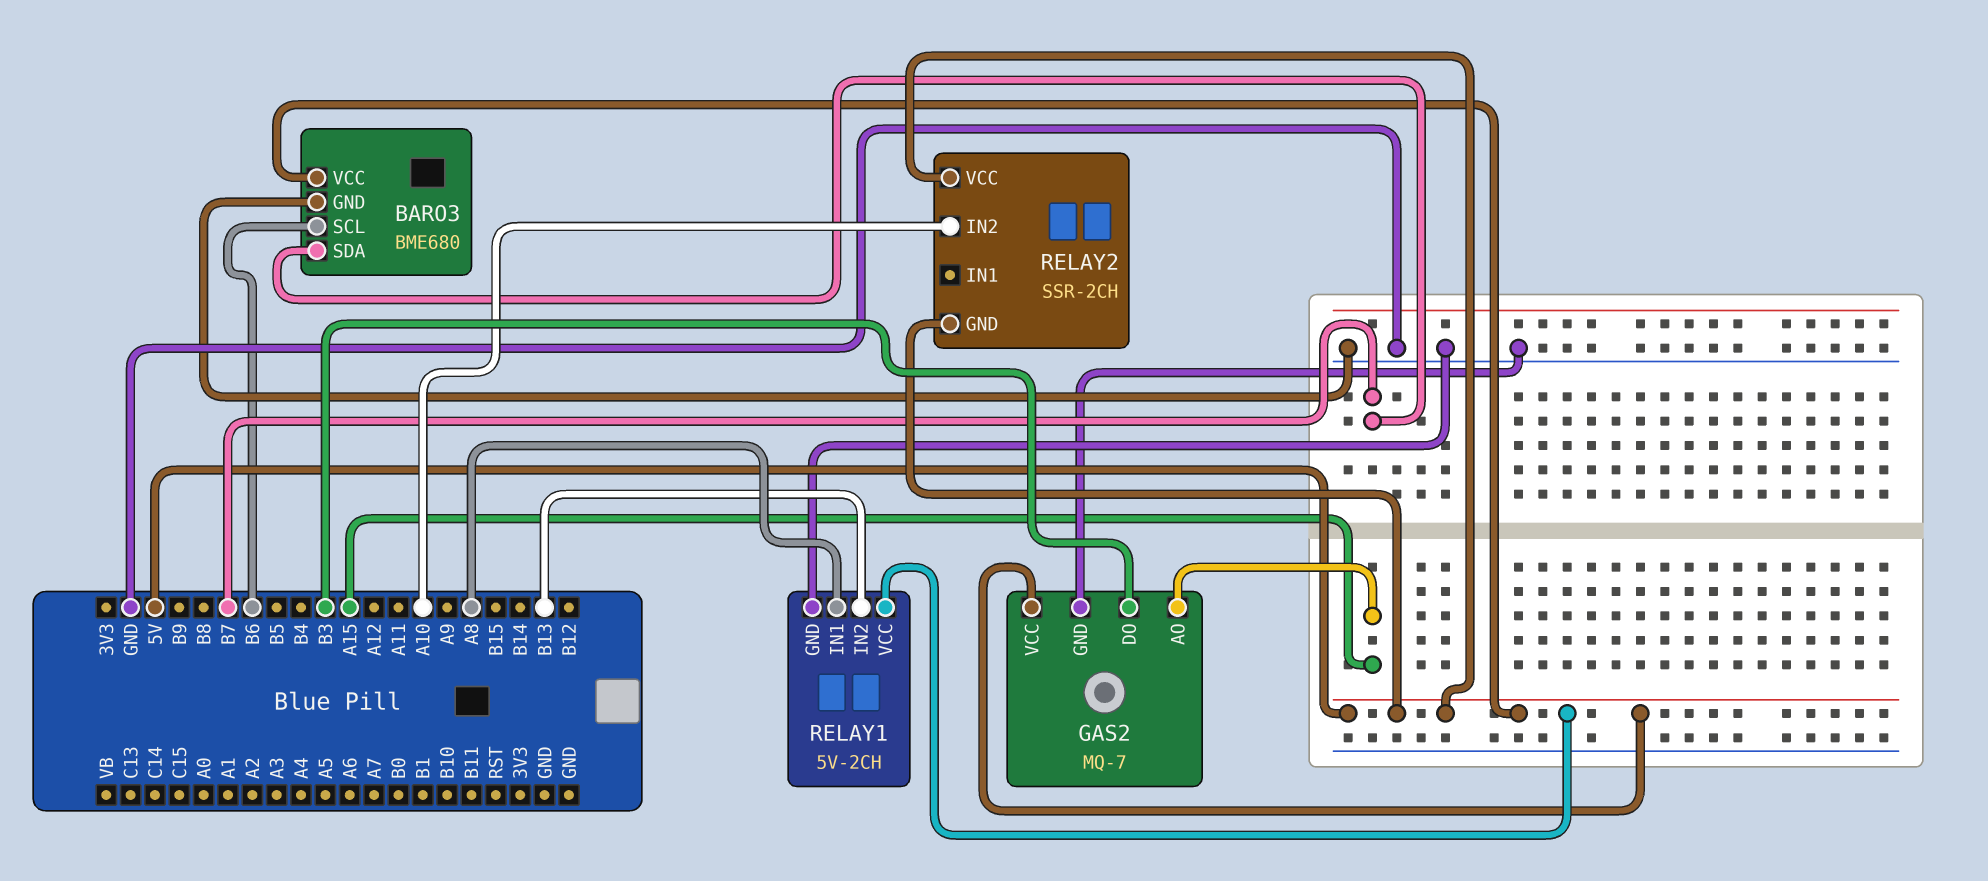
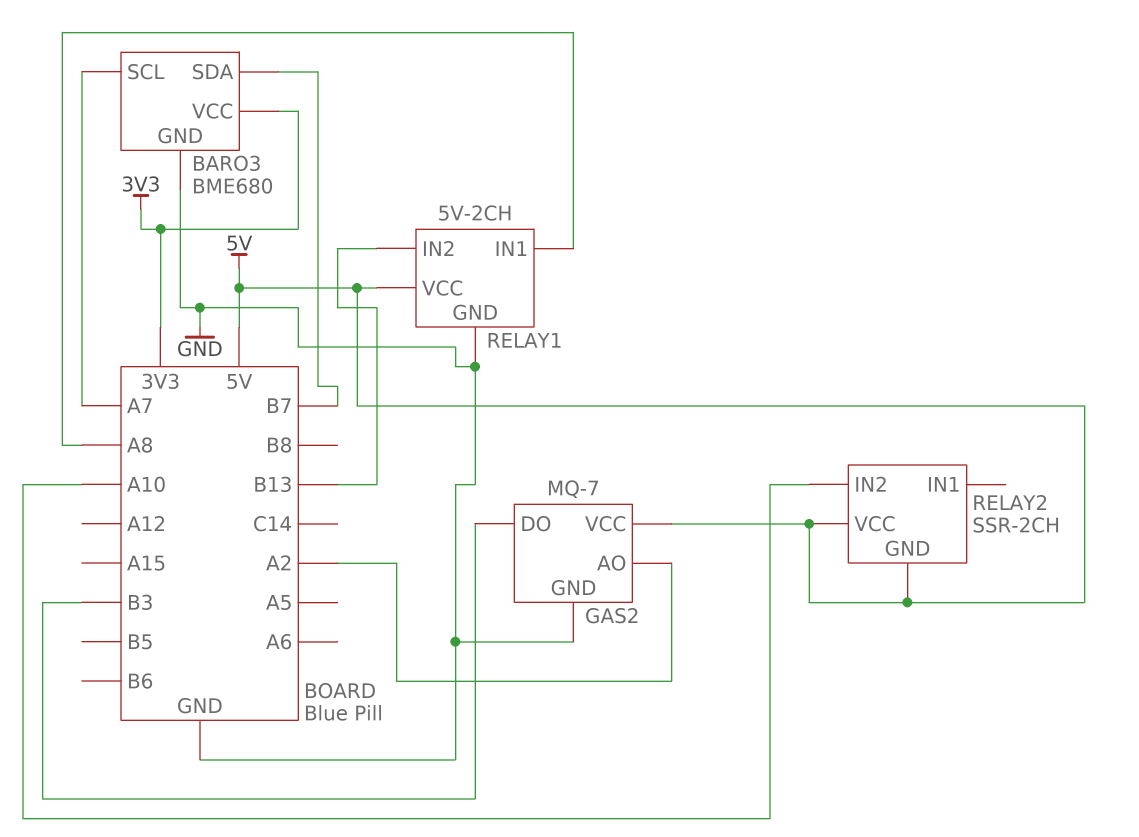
BARO3 pin SCL: B6 -> A7
BARO3 pin VCC: 5V -> 3V3
GAS2 pin AO: A15 -> A2

